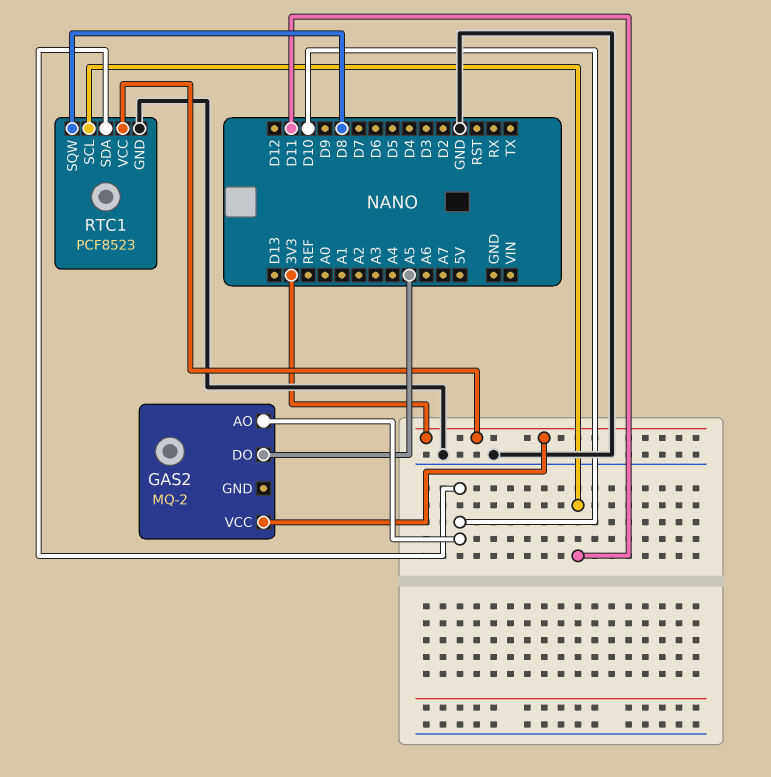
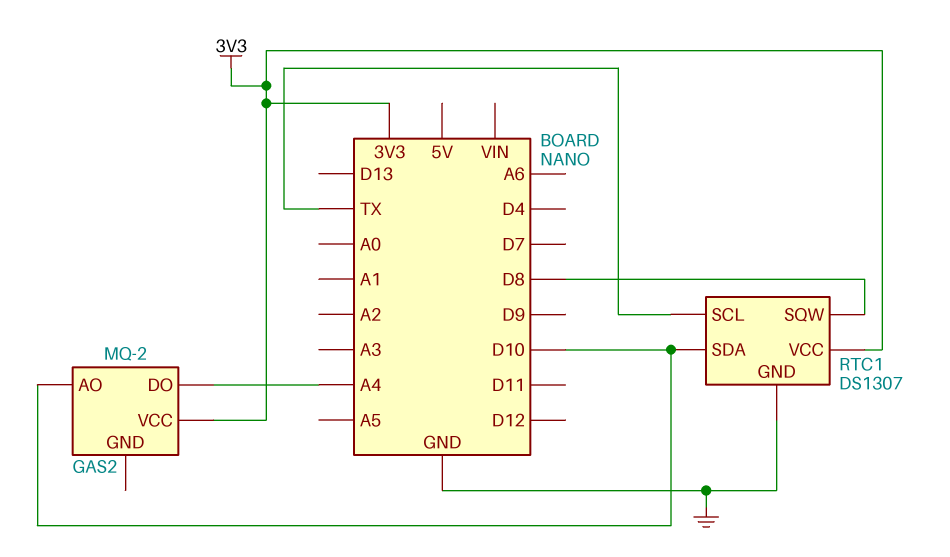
GAS2 pin DO: A5 -> A4
RTC1: PCF8523 -> DS1307
RTC1 pin SCL: D11 -> TX

